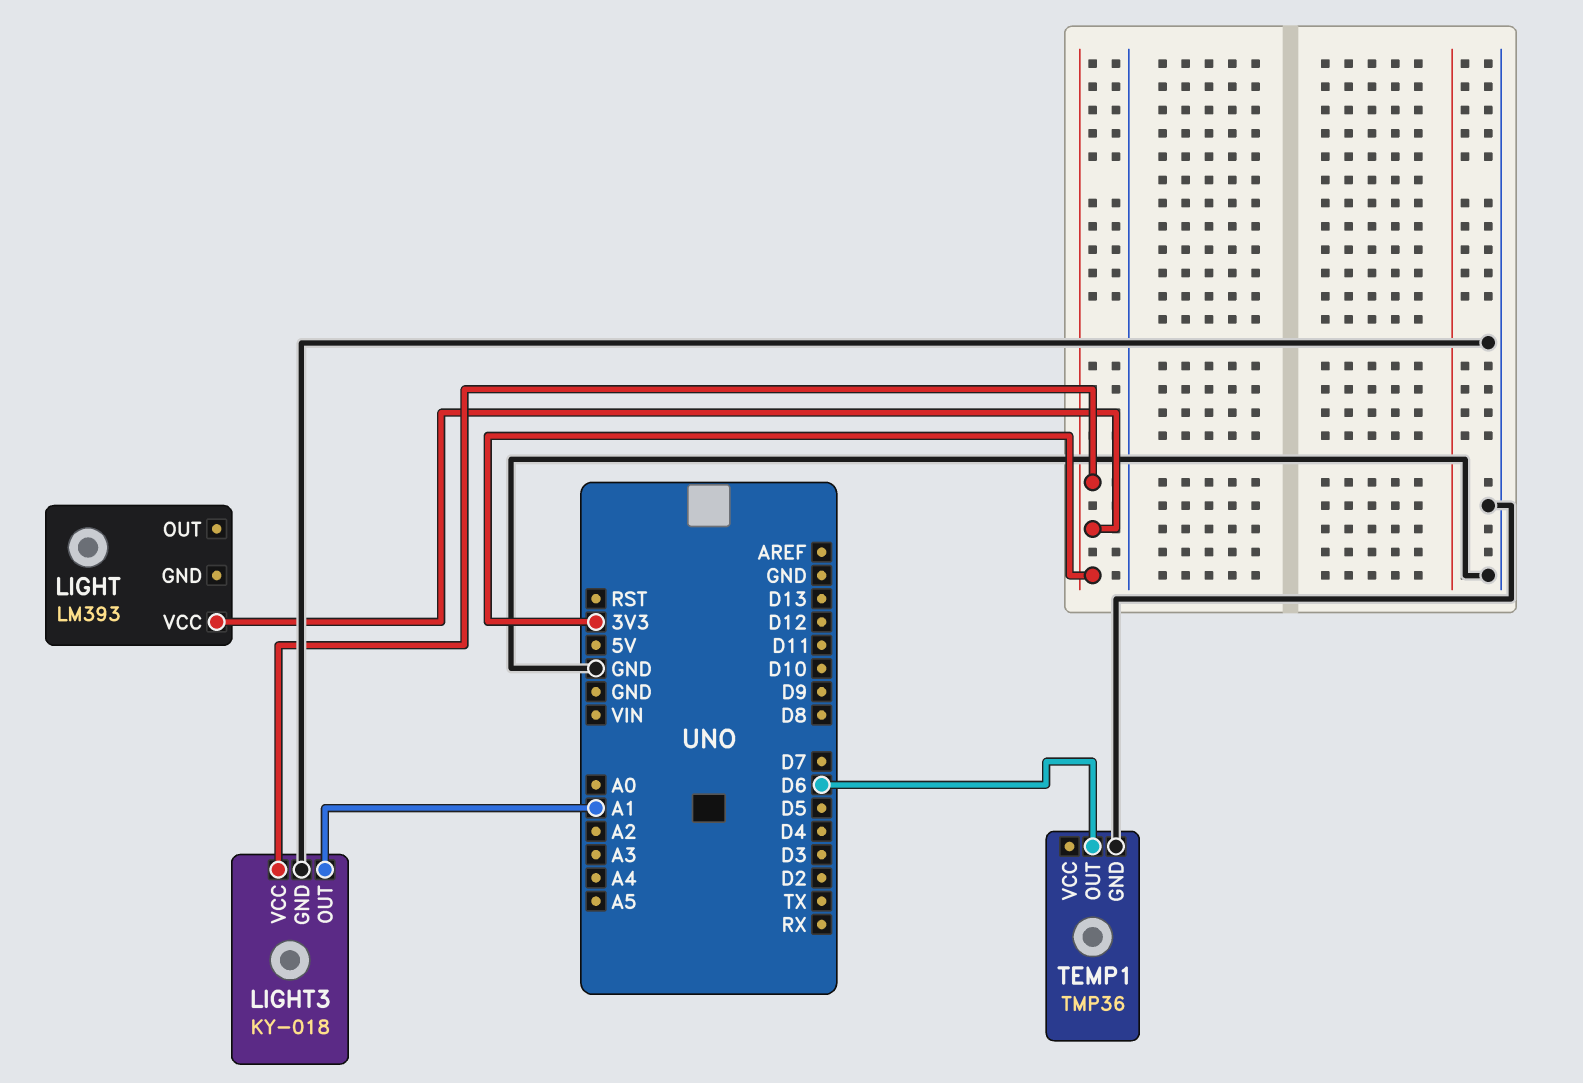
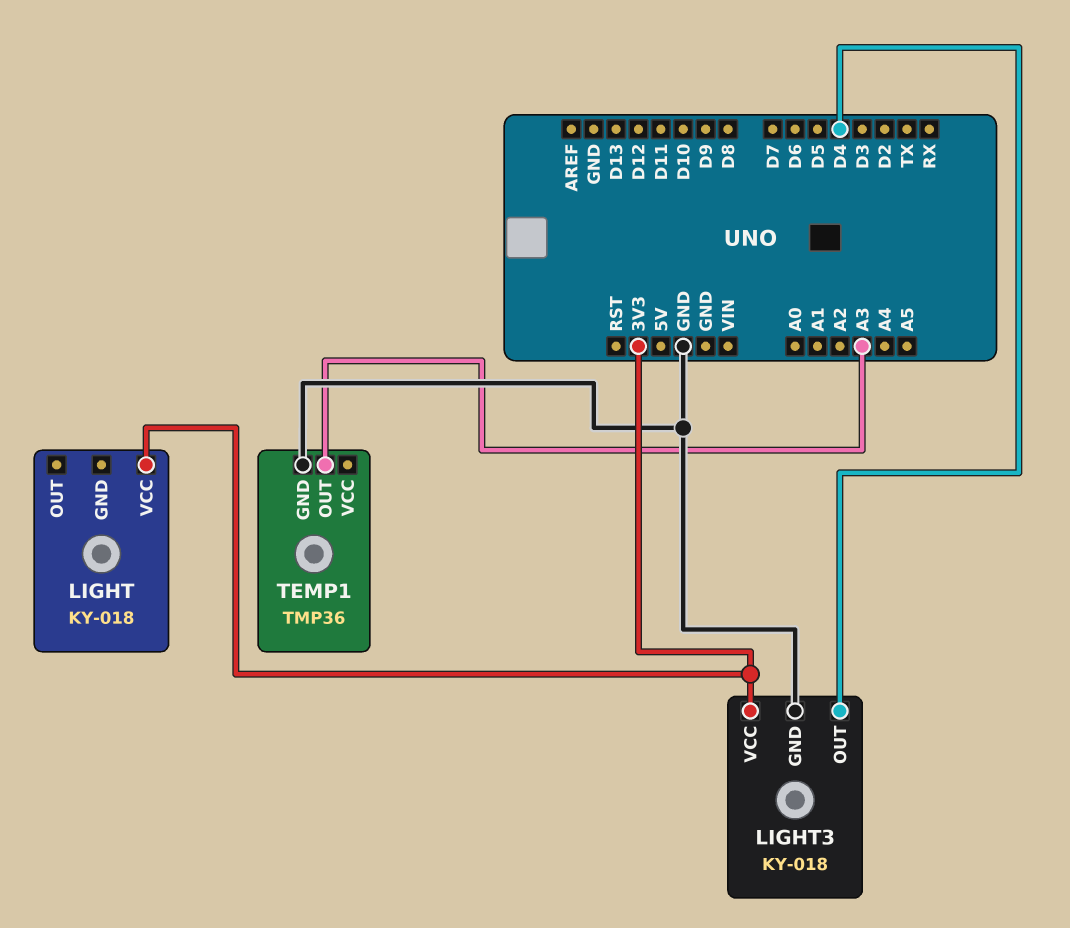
LIGHT: LM393 -> KY-018
LIGHT3 pin OUT: A1 -> D4
TEMP1 pin OUT: D6 -> A3

